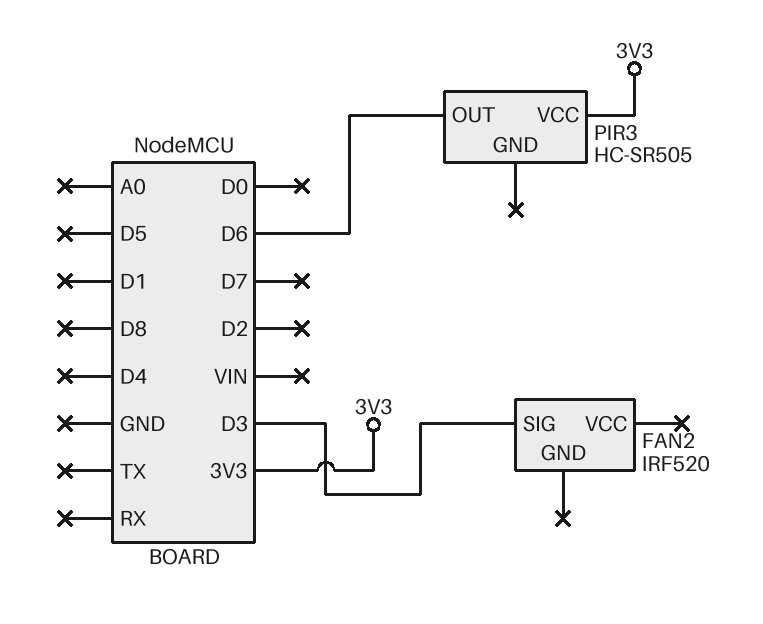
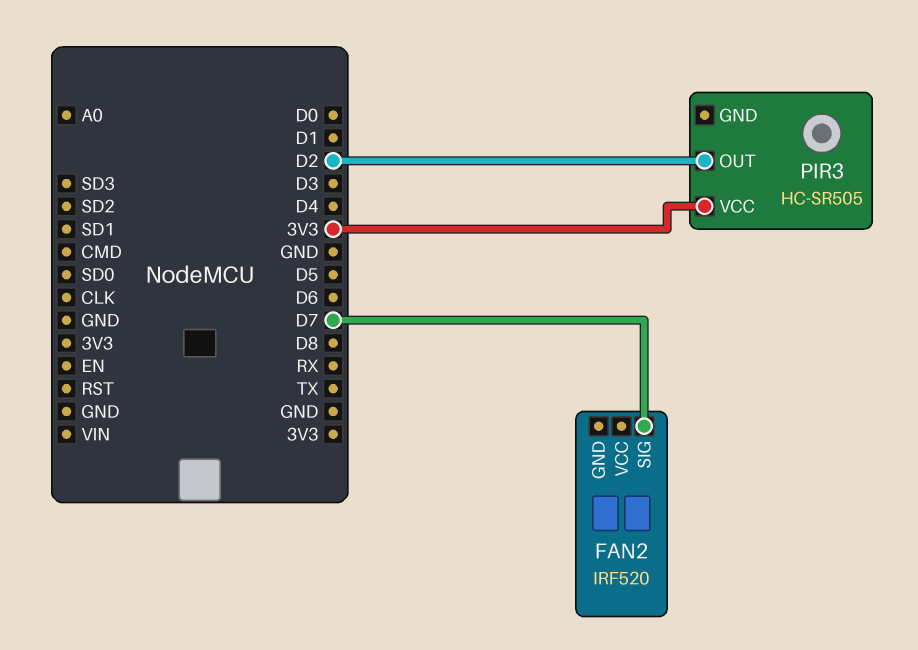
FAN2 pin SIG: D3 -> D7
PIR3 pin OUT: D6 -> D2

